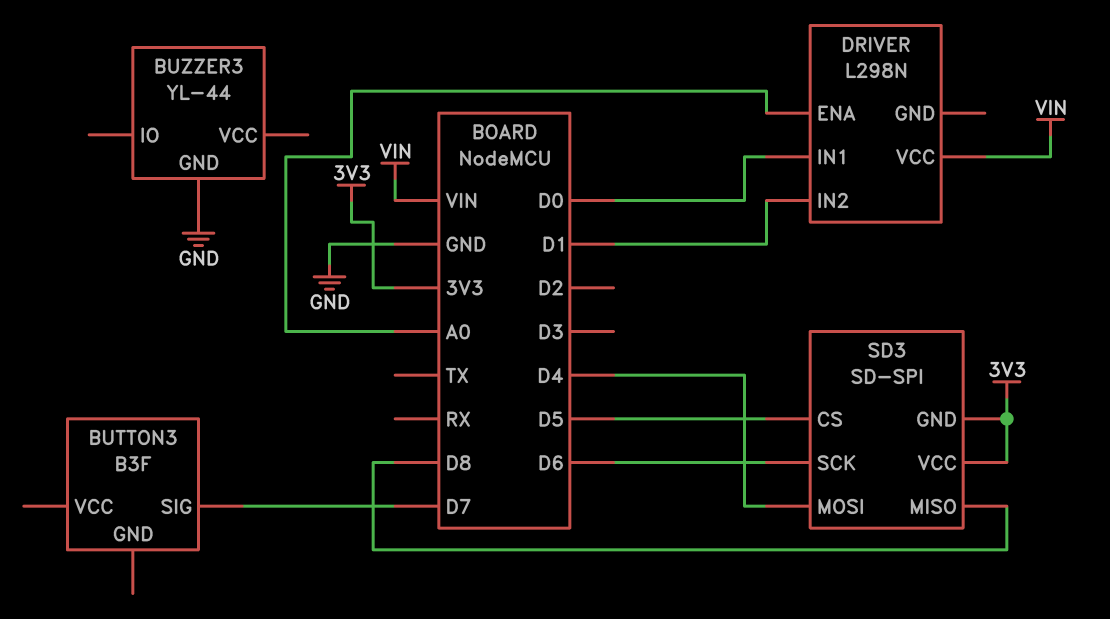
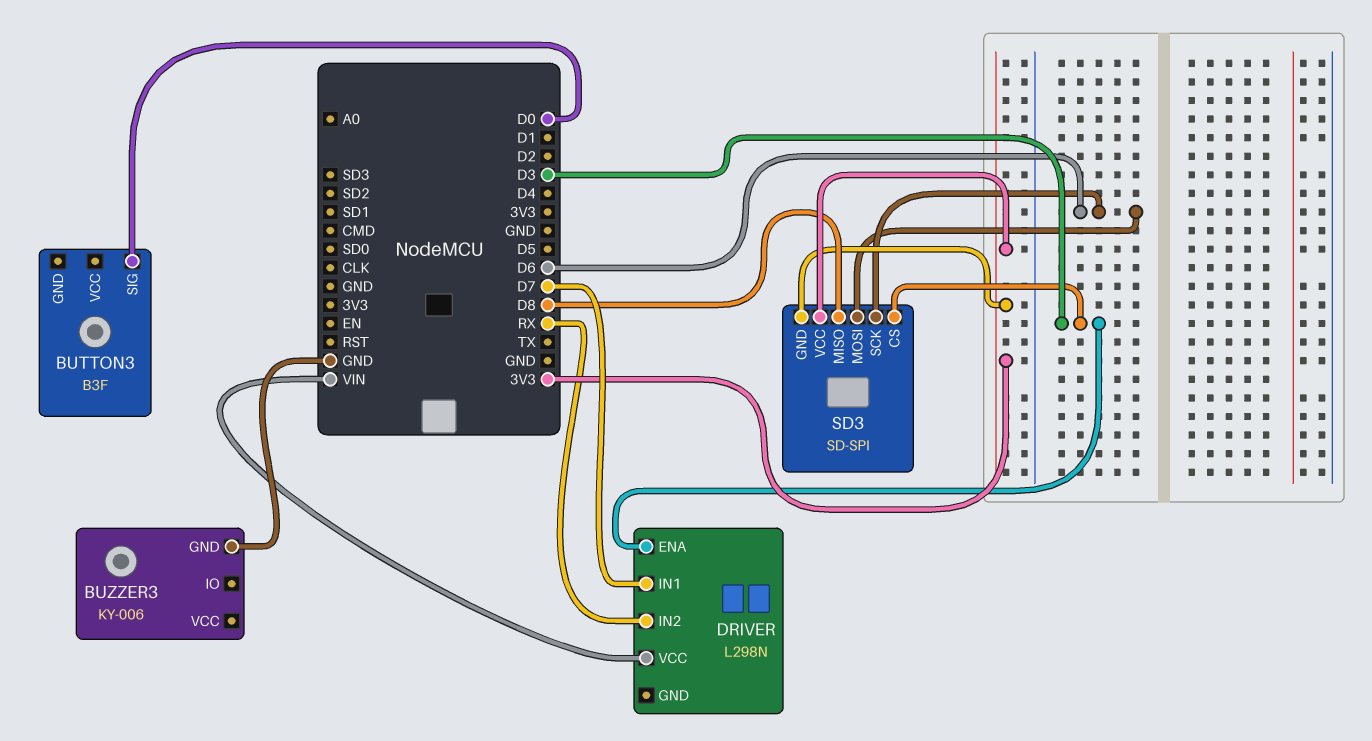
BUTTON3 pin SIG: D7 -> D0
BUZZER3: YL-44 -> KY-006
DRIVER pin ENA: A0 -> D3
DRIVER pin IN1: D0 -> D7
DRIVER pin IN2: D1 -> RX
SD3 pin CS: D5 -> D3
SD3 pin MOSI: D4 -> D6

